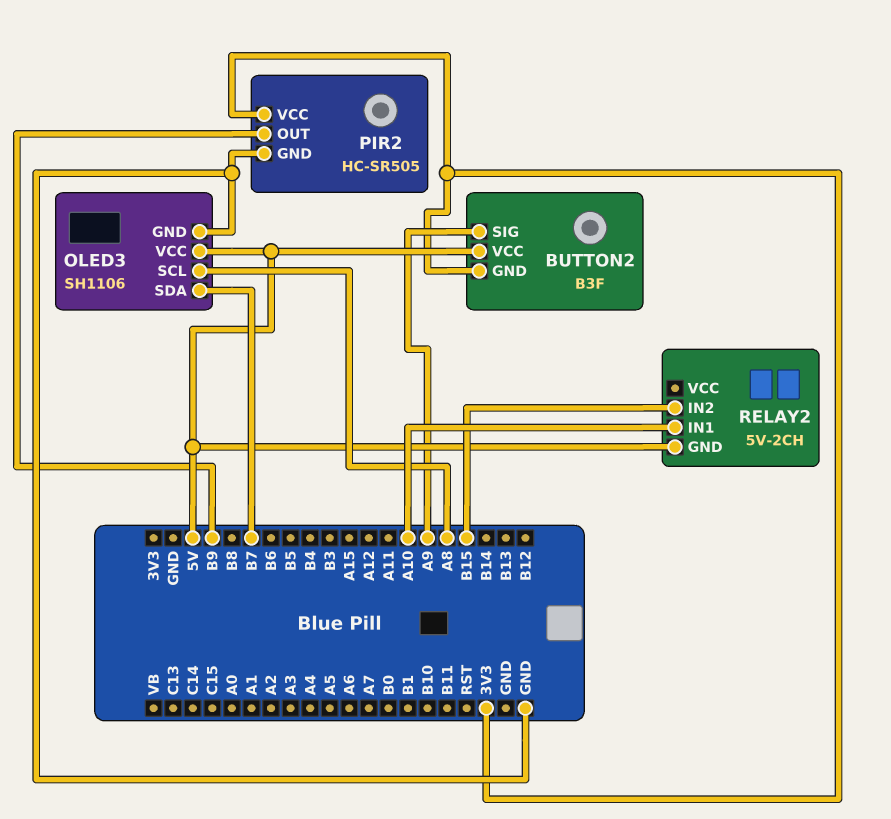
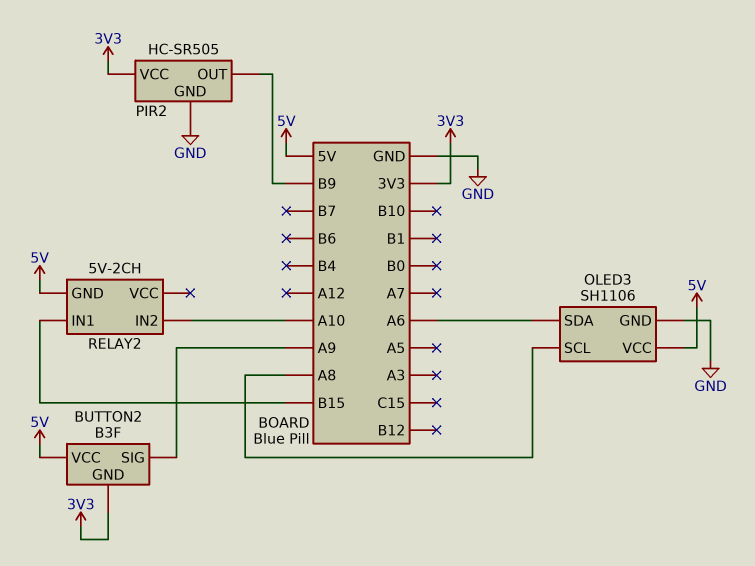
OLED3 pin SDA: B7 -> A6
RELAY2 pin IN1: A10 -> B15
RELAY2 pin IN2: B15 -> A10

